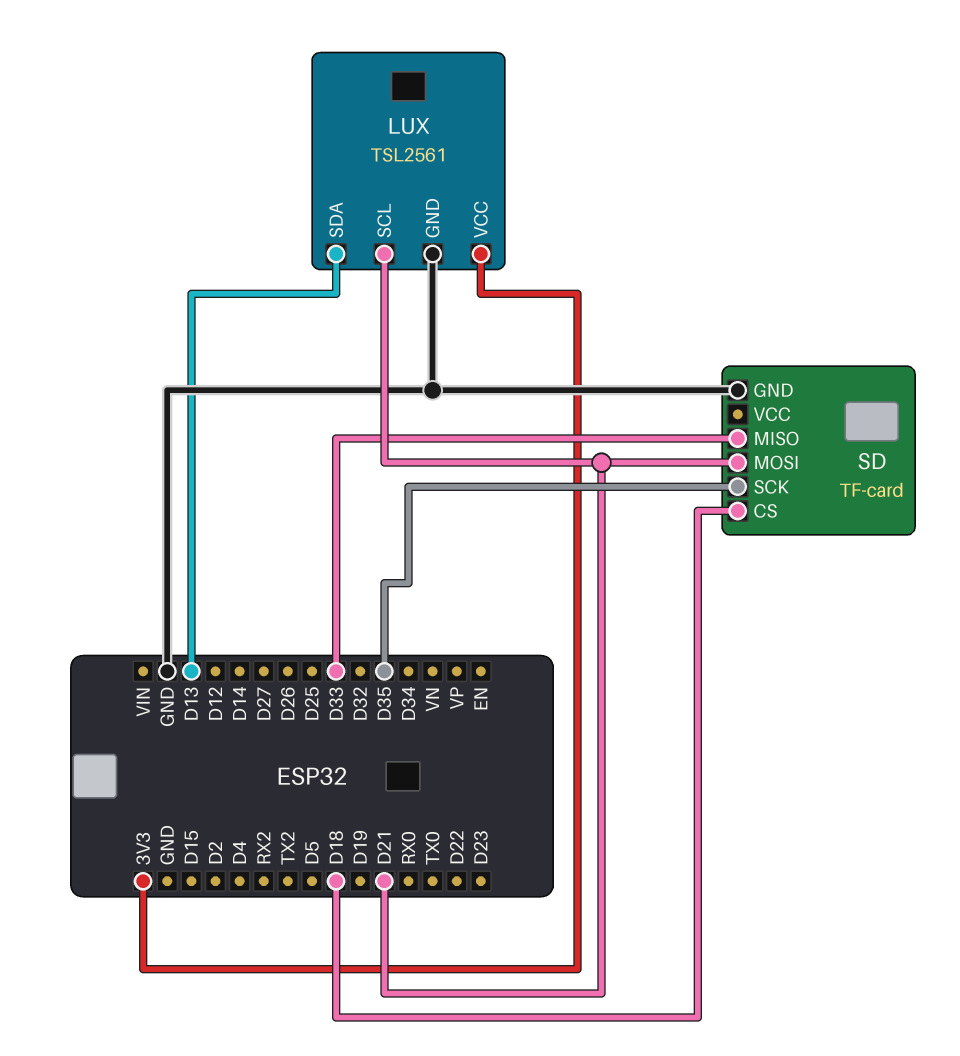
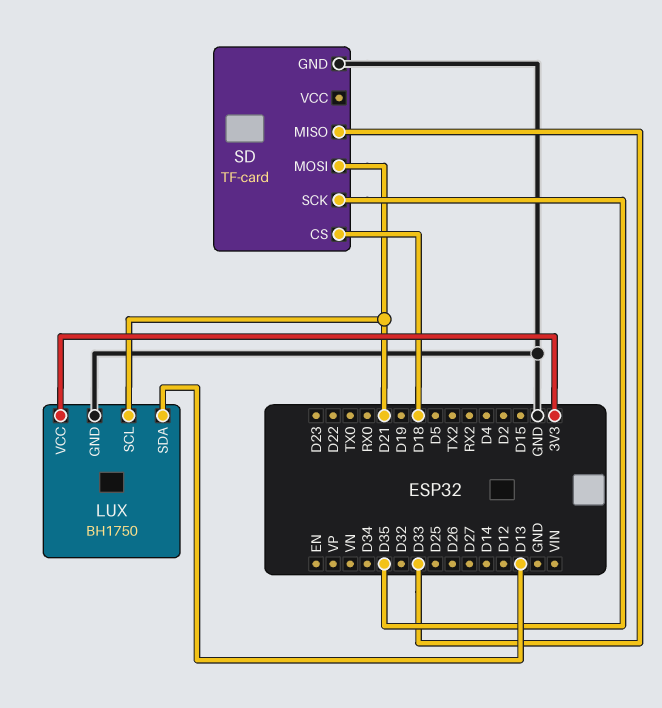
LUX: TSL2561 -> BH1750

